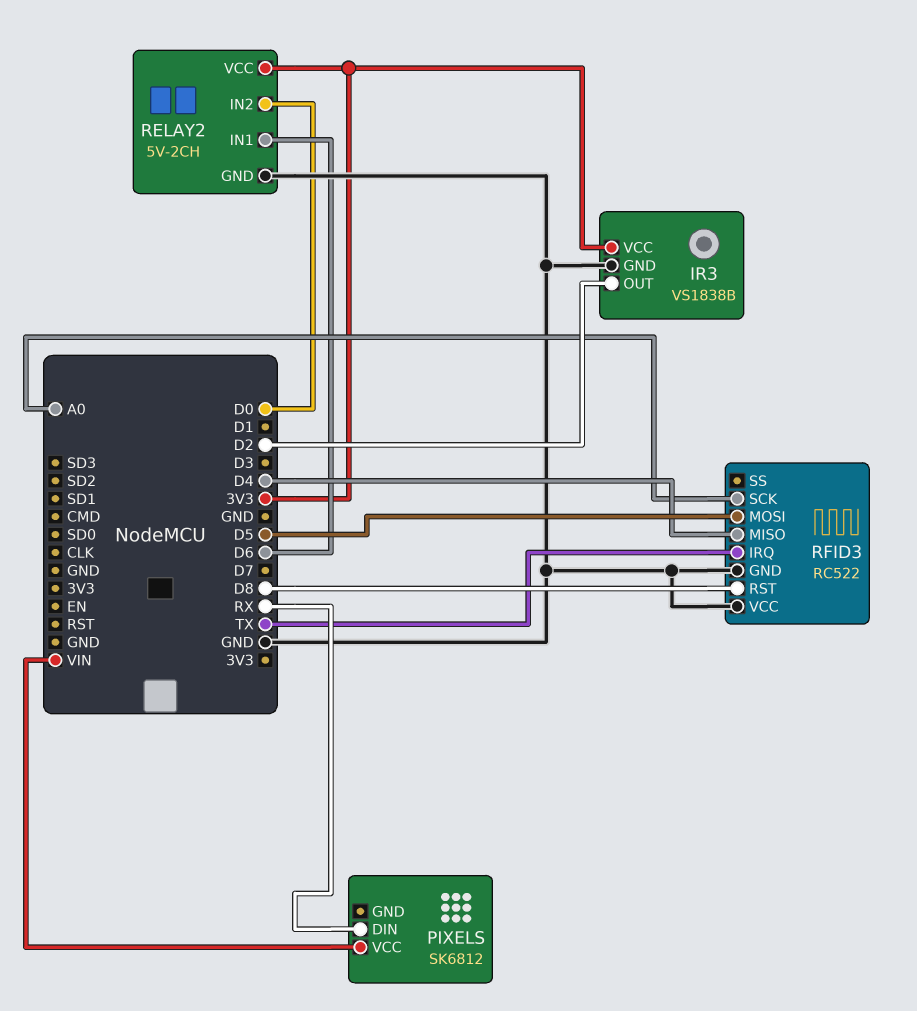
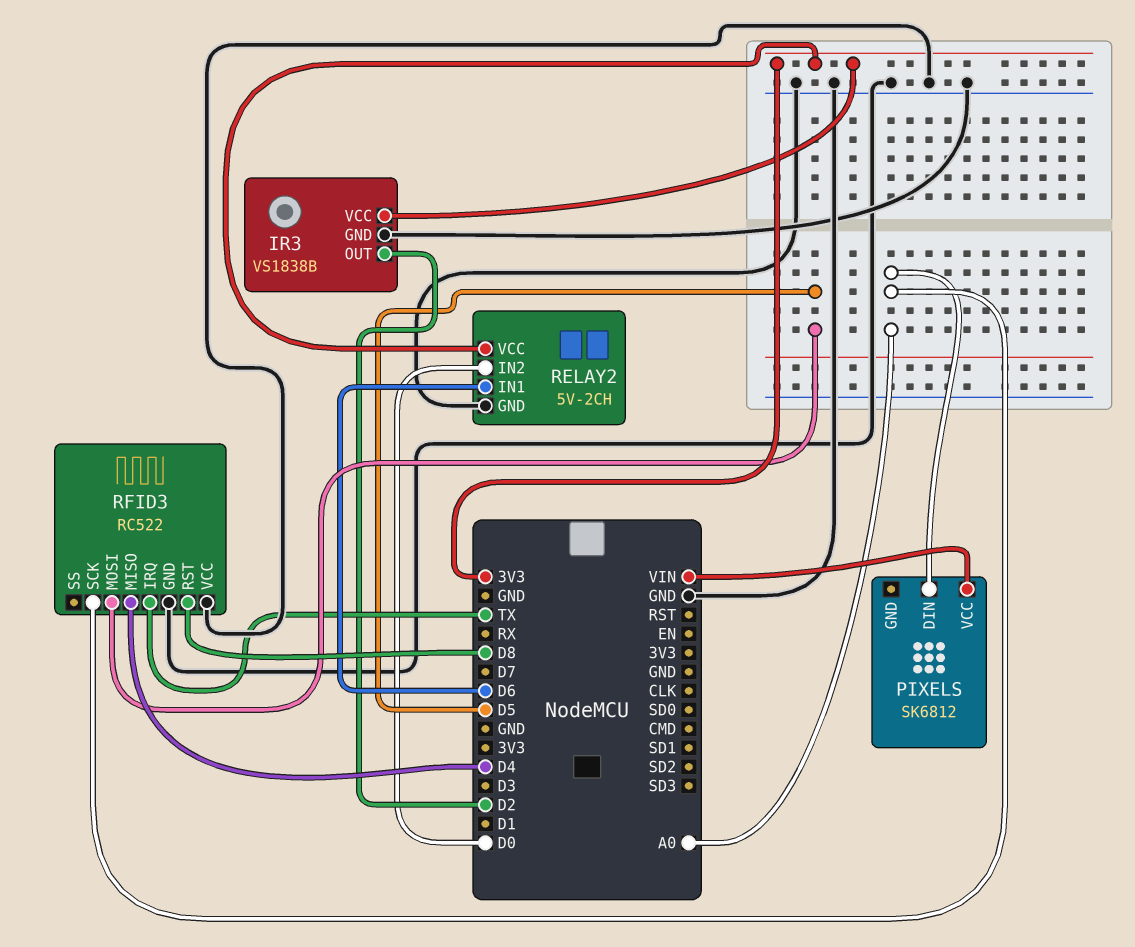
PIXELS pin DIN: RX -> A0

